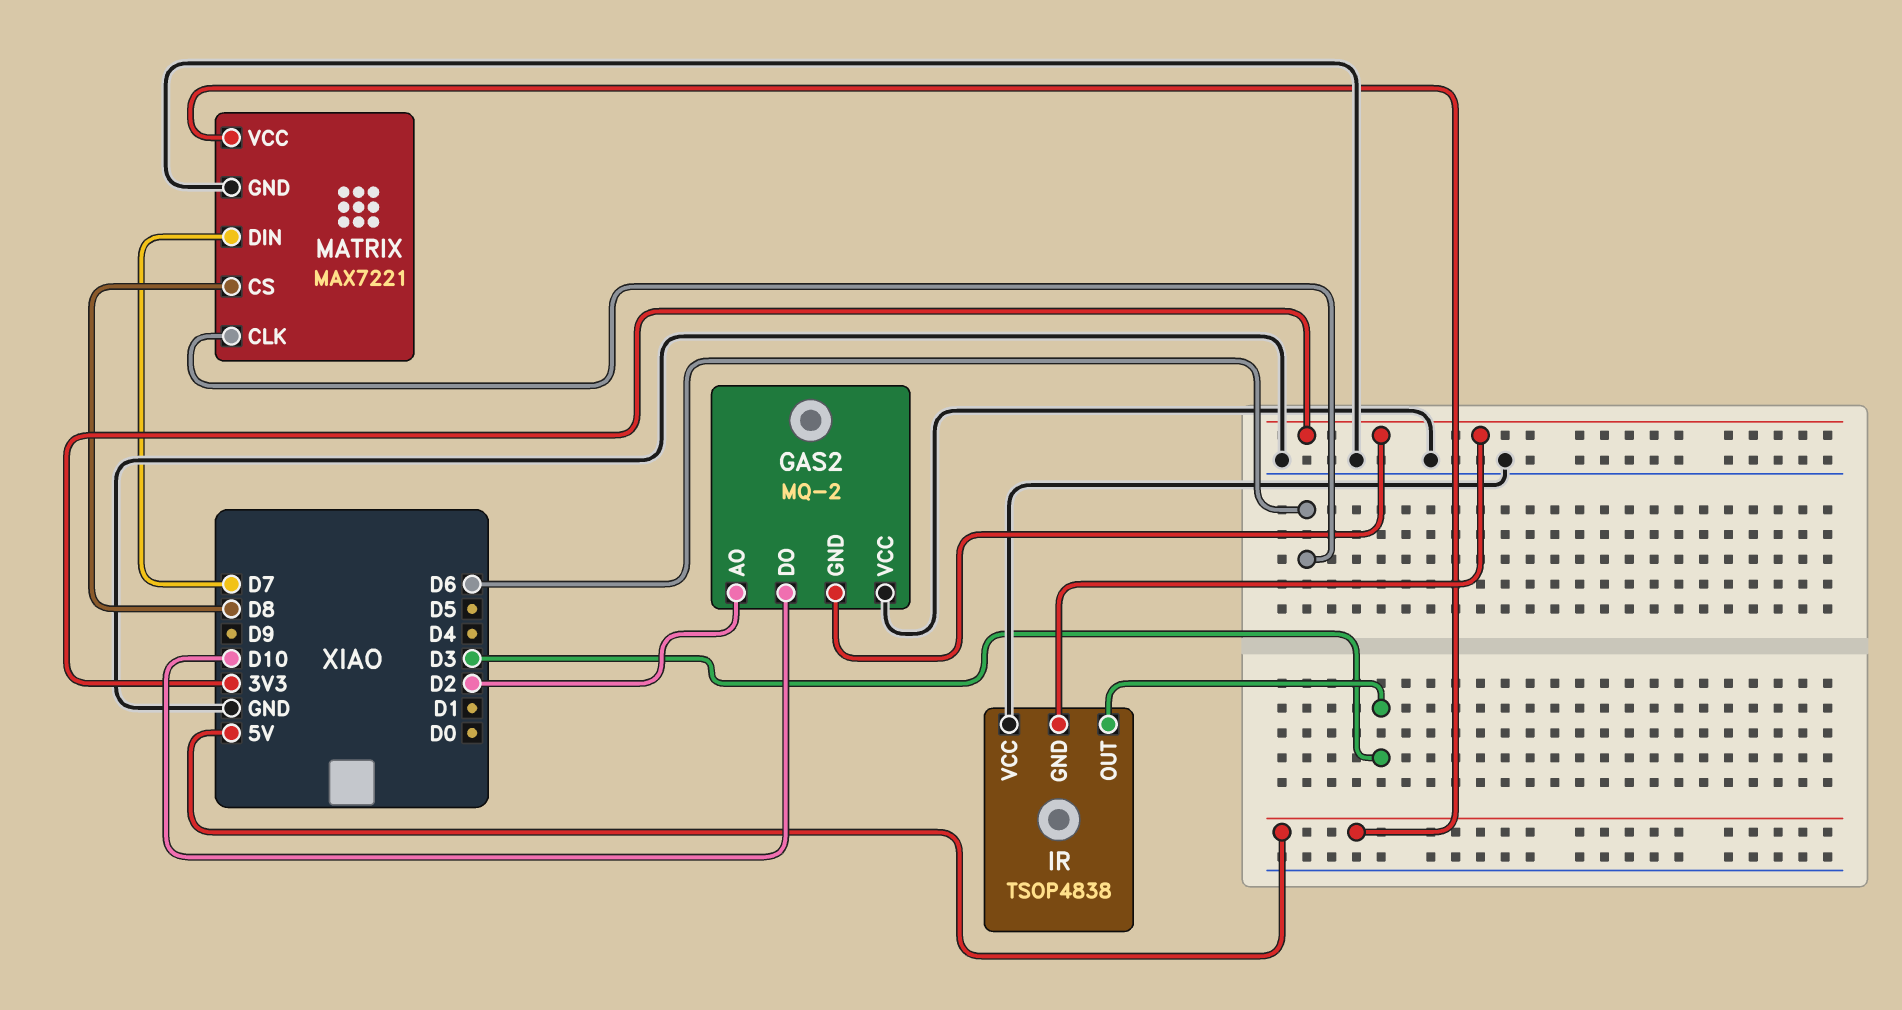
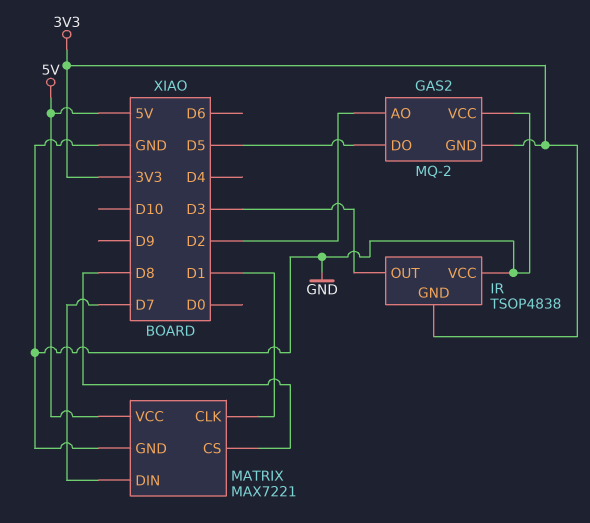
GAS2 pin DO: D10 -> D5
MATRIX pin CLK: D6 -> D1

